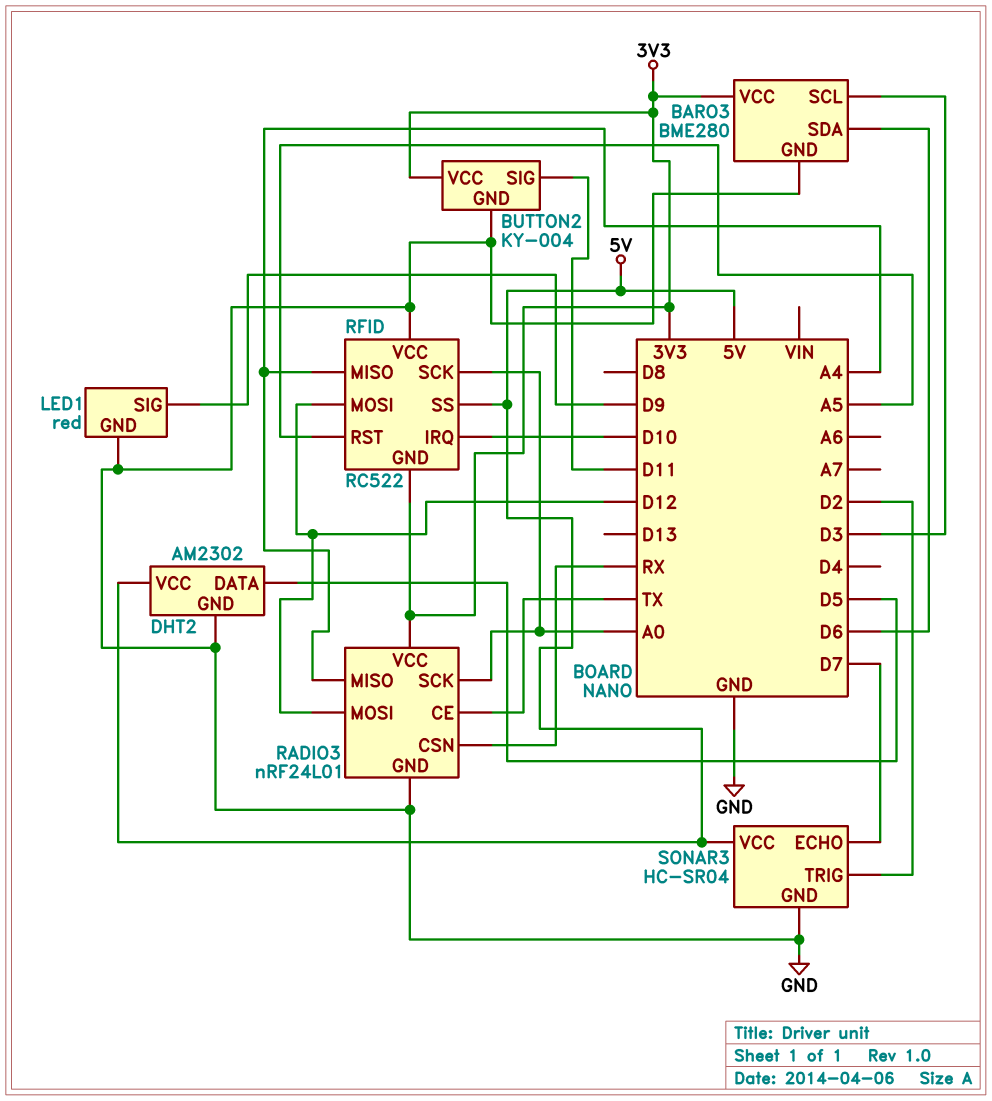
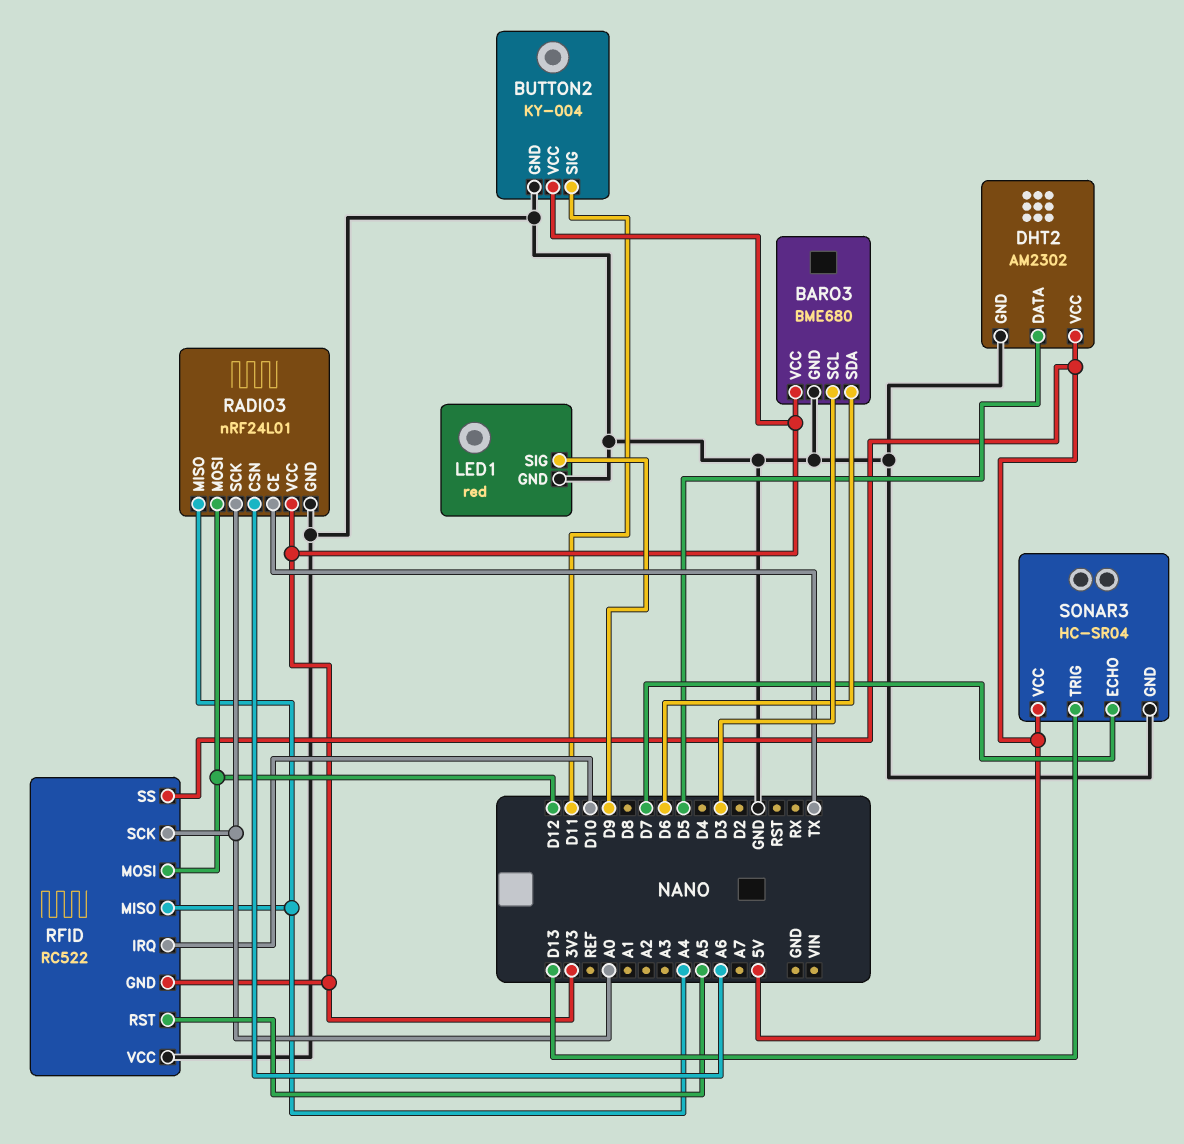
BARO3: BME280 -> BME680
RADIO3 pin CSN: RX -> A6
SONAR3 pin TRIG: D2 -> D13

